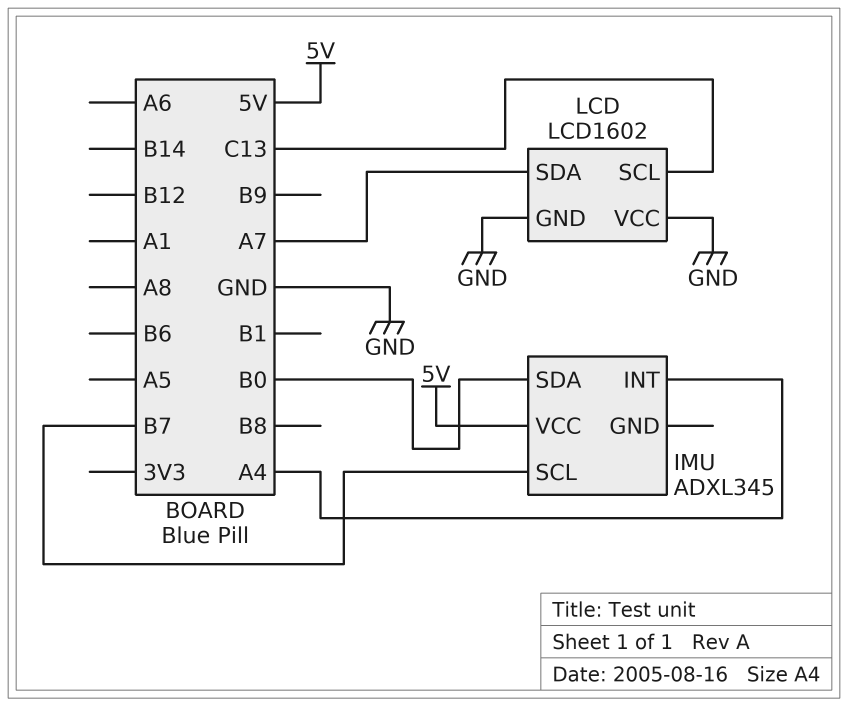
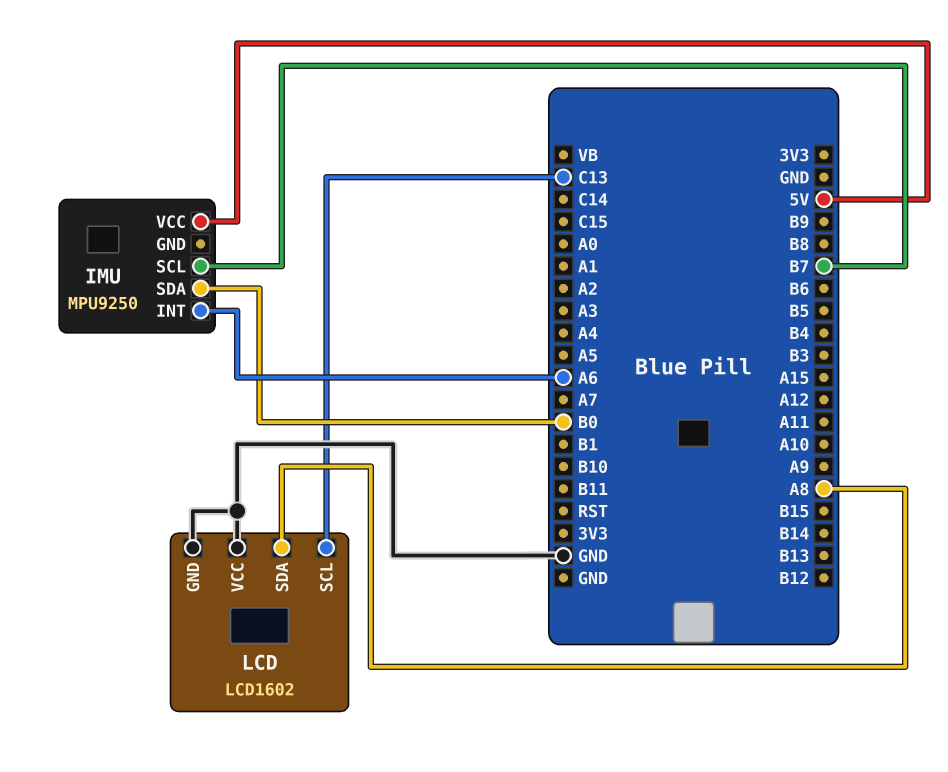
IMU: ADXL345 -> MPU9250
IMU pin INT: A4 -> A6
LCD pin SDA: A7 -> A8

